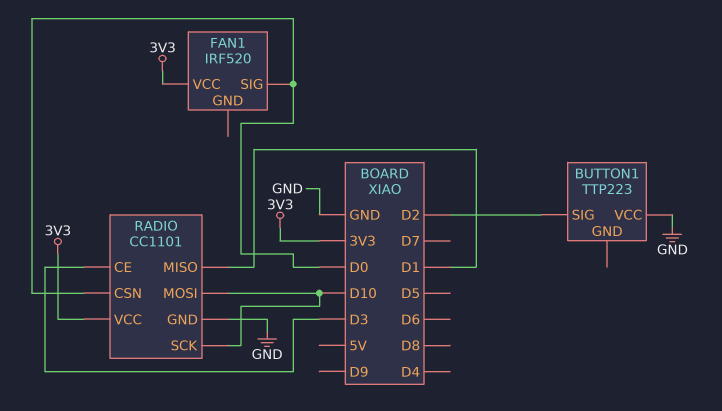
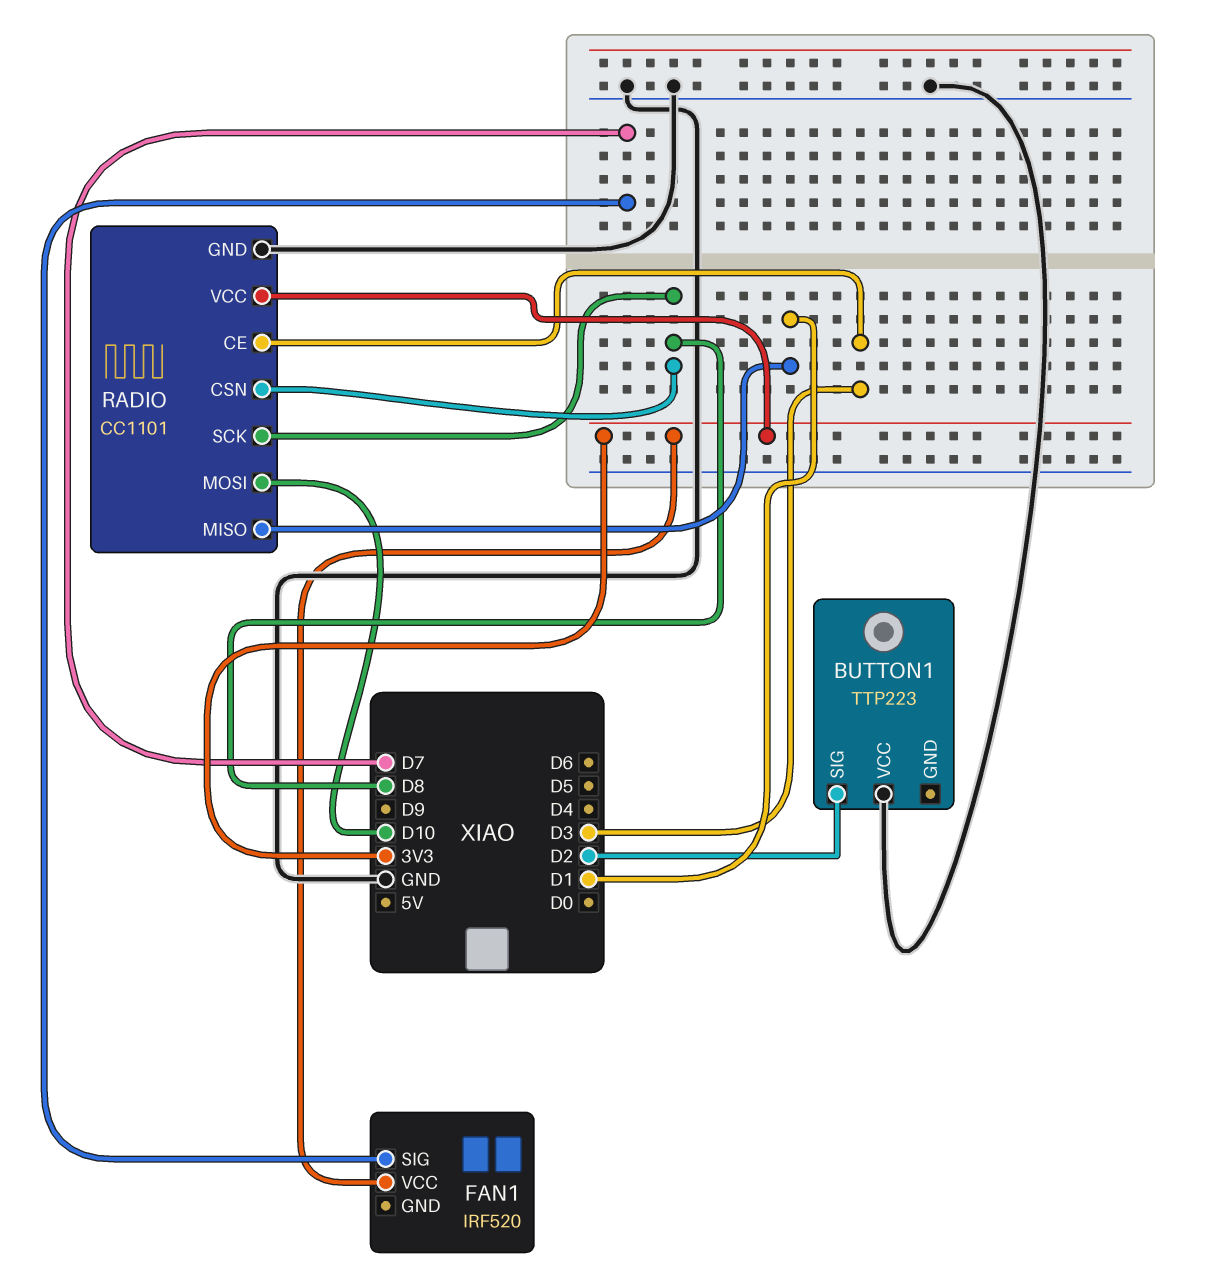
FAN1 pin SIG: D0 -> D7
RADIO pin CSN: D0 -> D8
RADIO pin SCK: D10 -> D8

